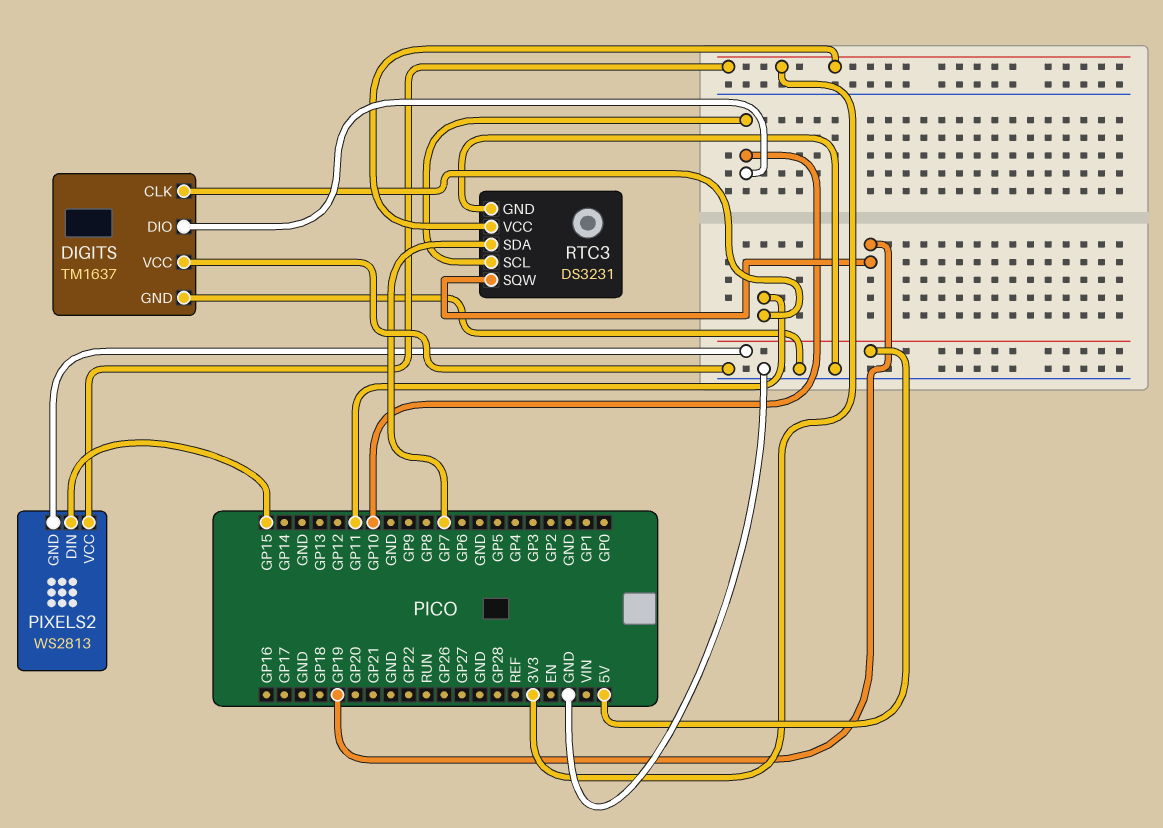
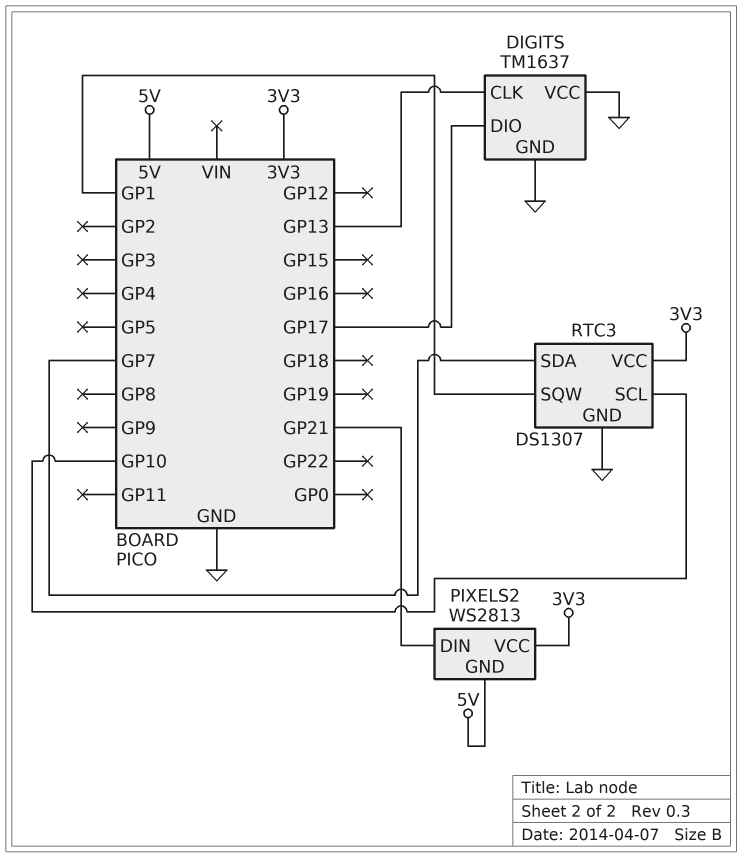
DIGITS pin CLK: GP11 -> GP13
DIGITS pin DIO: GP10 -> GP17
PIXELS2 pin DIN: GP15 -> GP21
RTC3: DS3231 -> DS1307
RTC3 pin SQW: GP19 -> GP1

